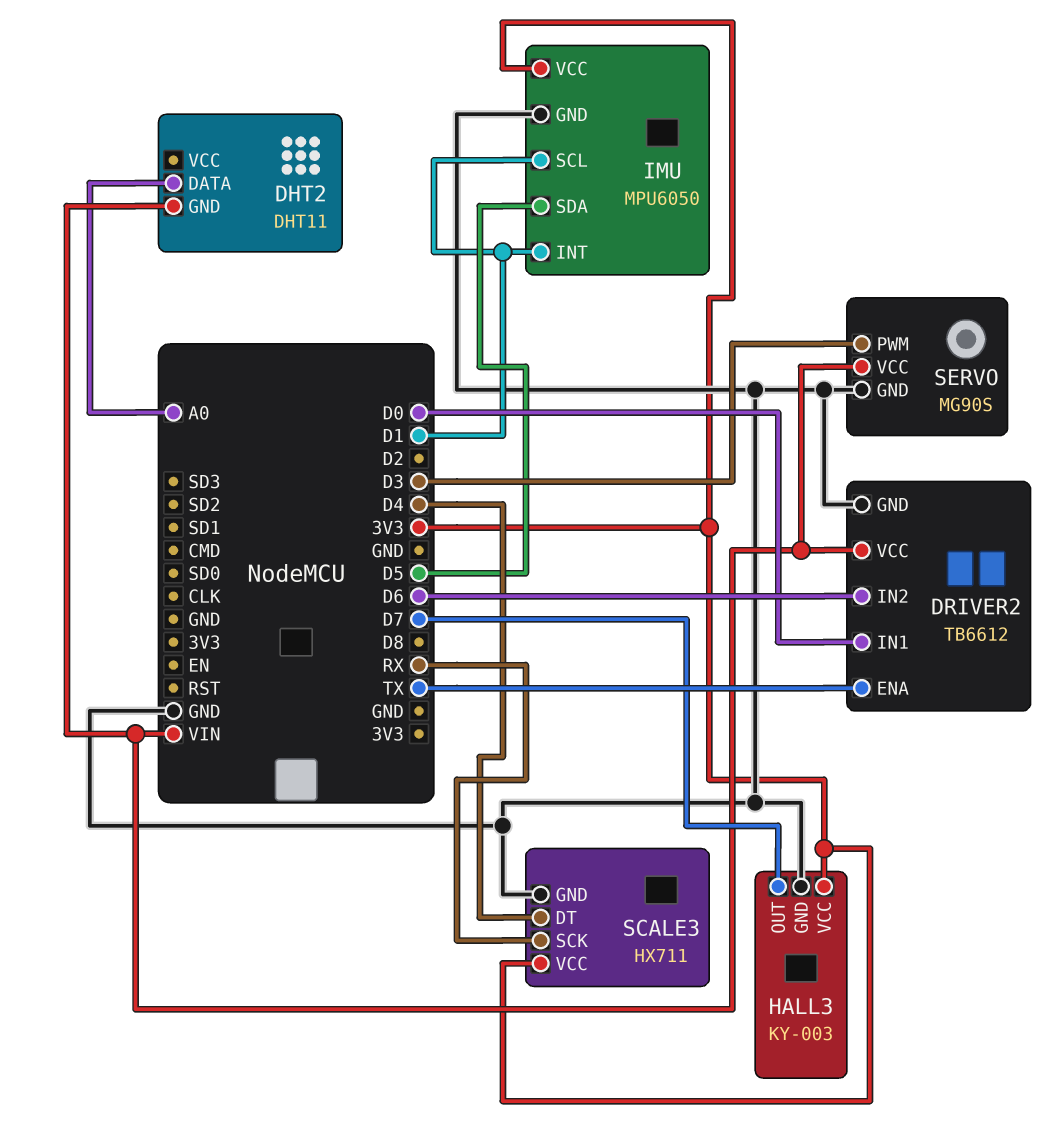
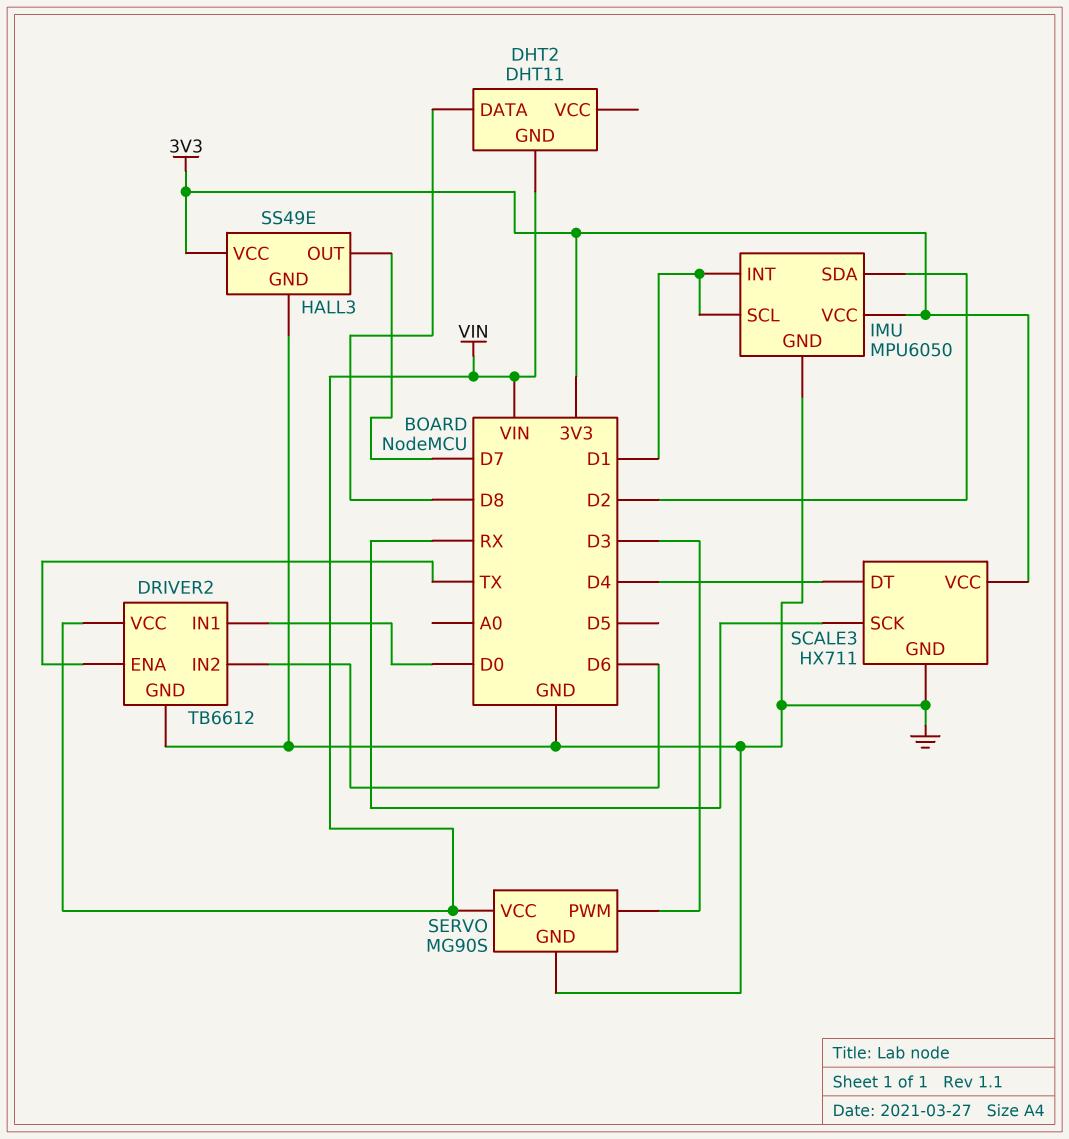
DHT2 pin DATA: A0 -> D8
HALL3: KY-003 -> SS49E
IMU pin SDA: D5 -> D2

